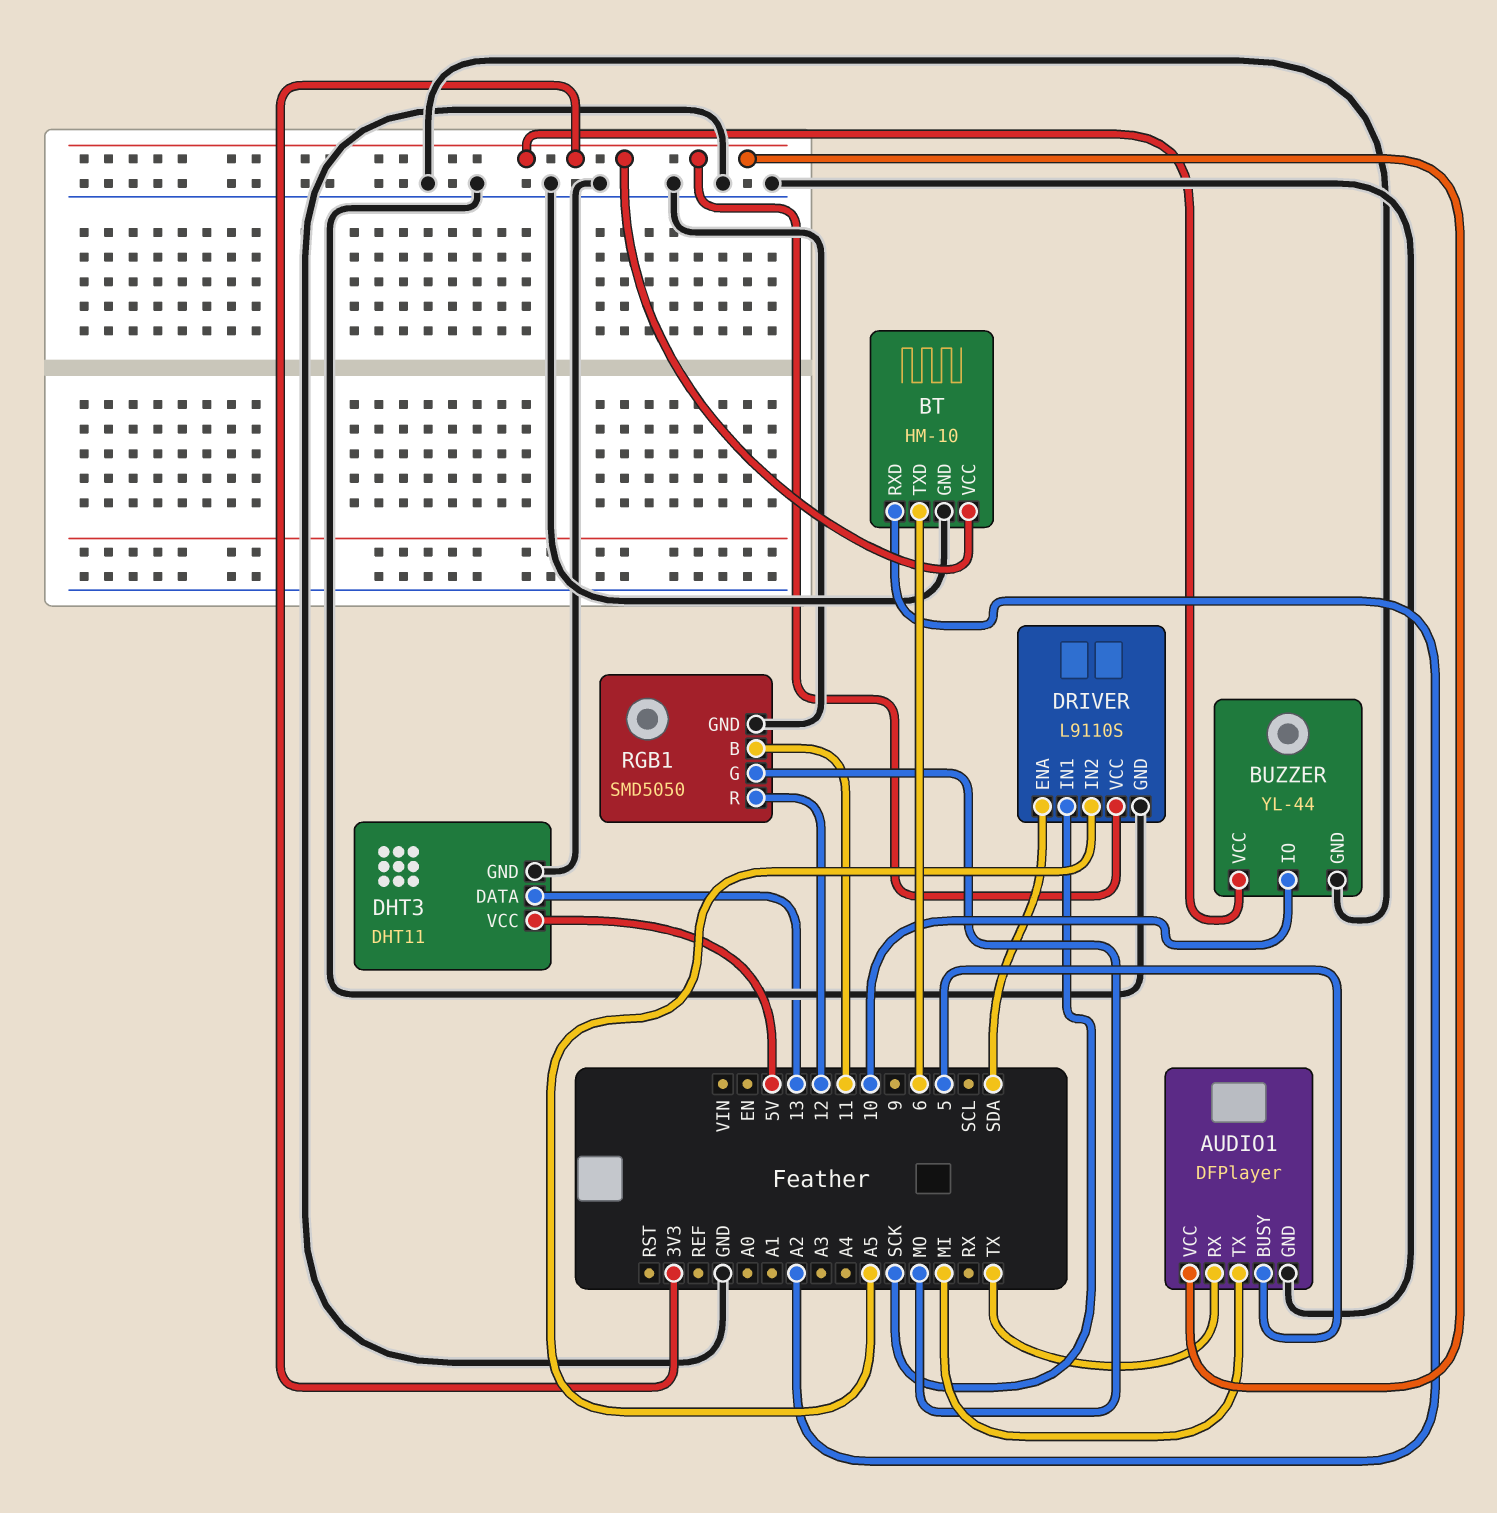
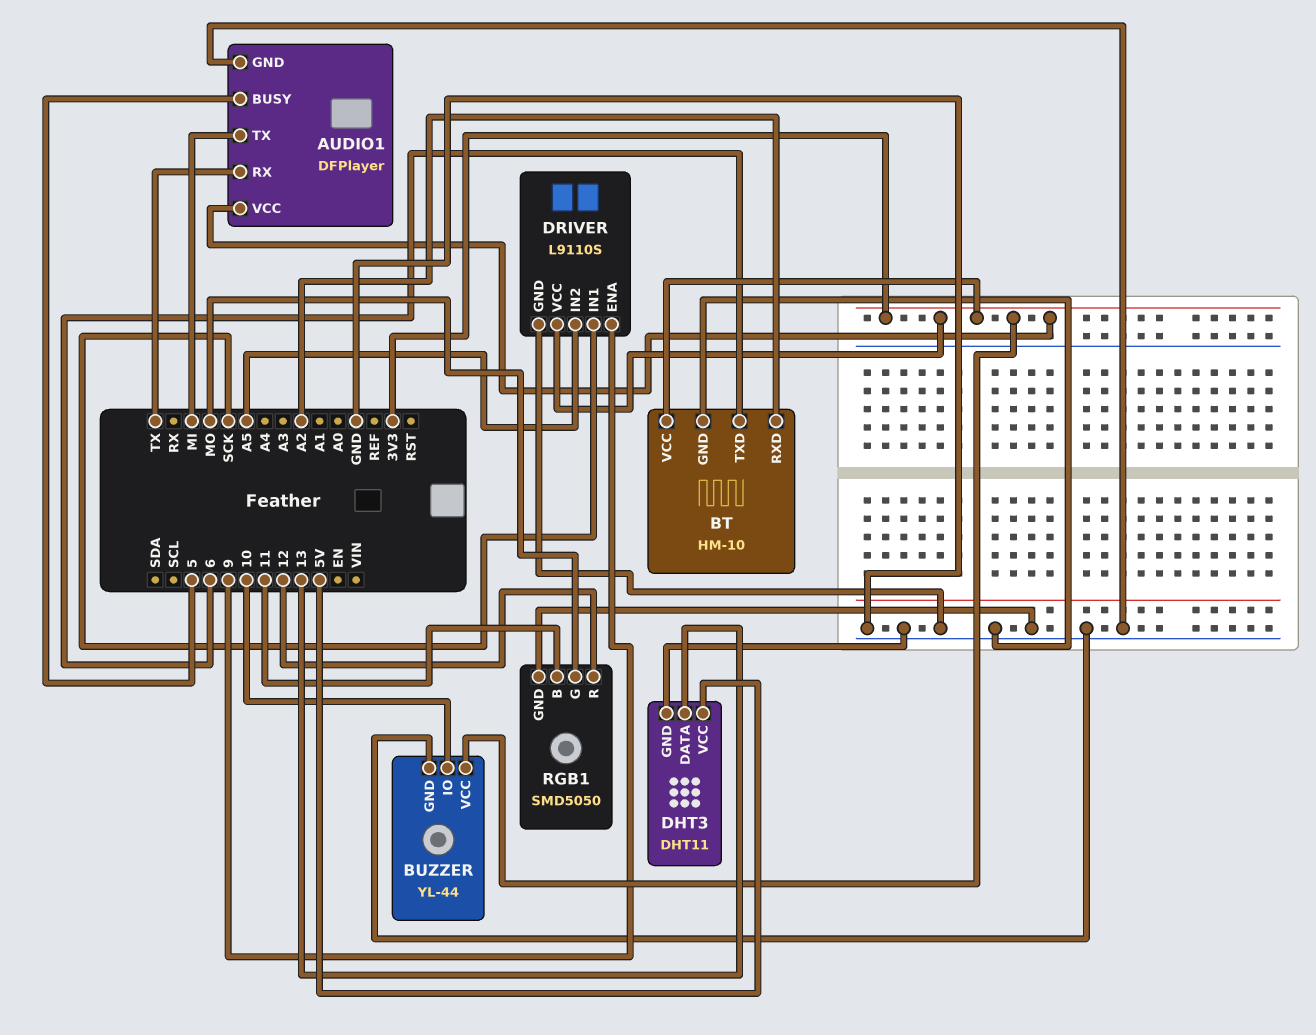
DRIVER pin ENA: SDA -> 9

